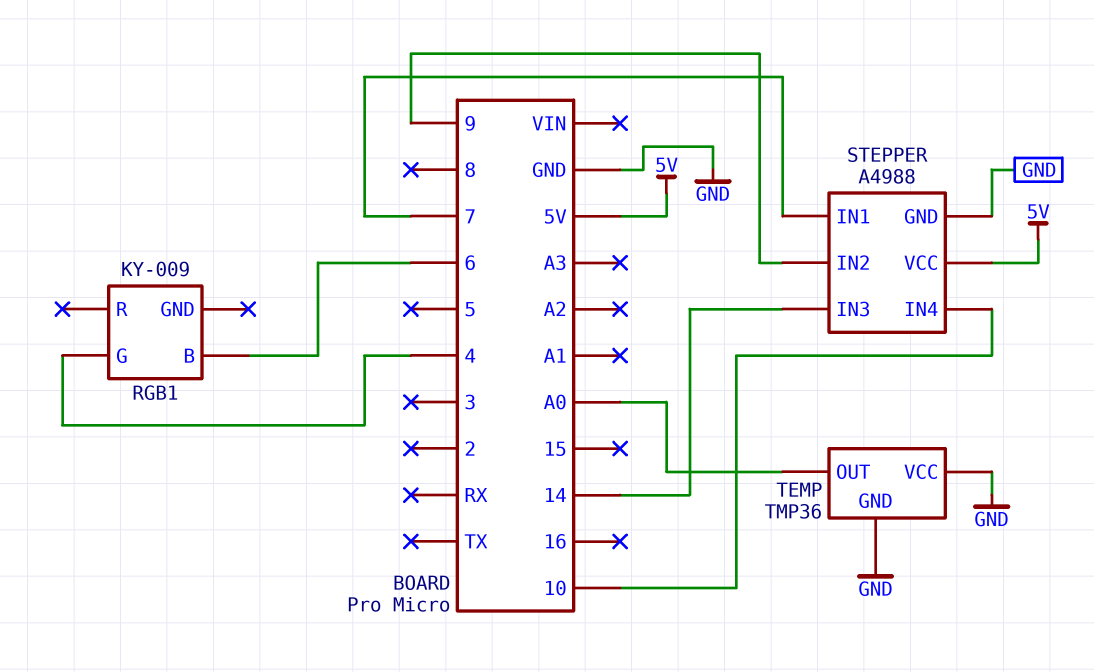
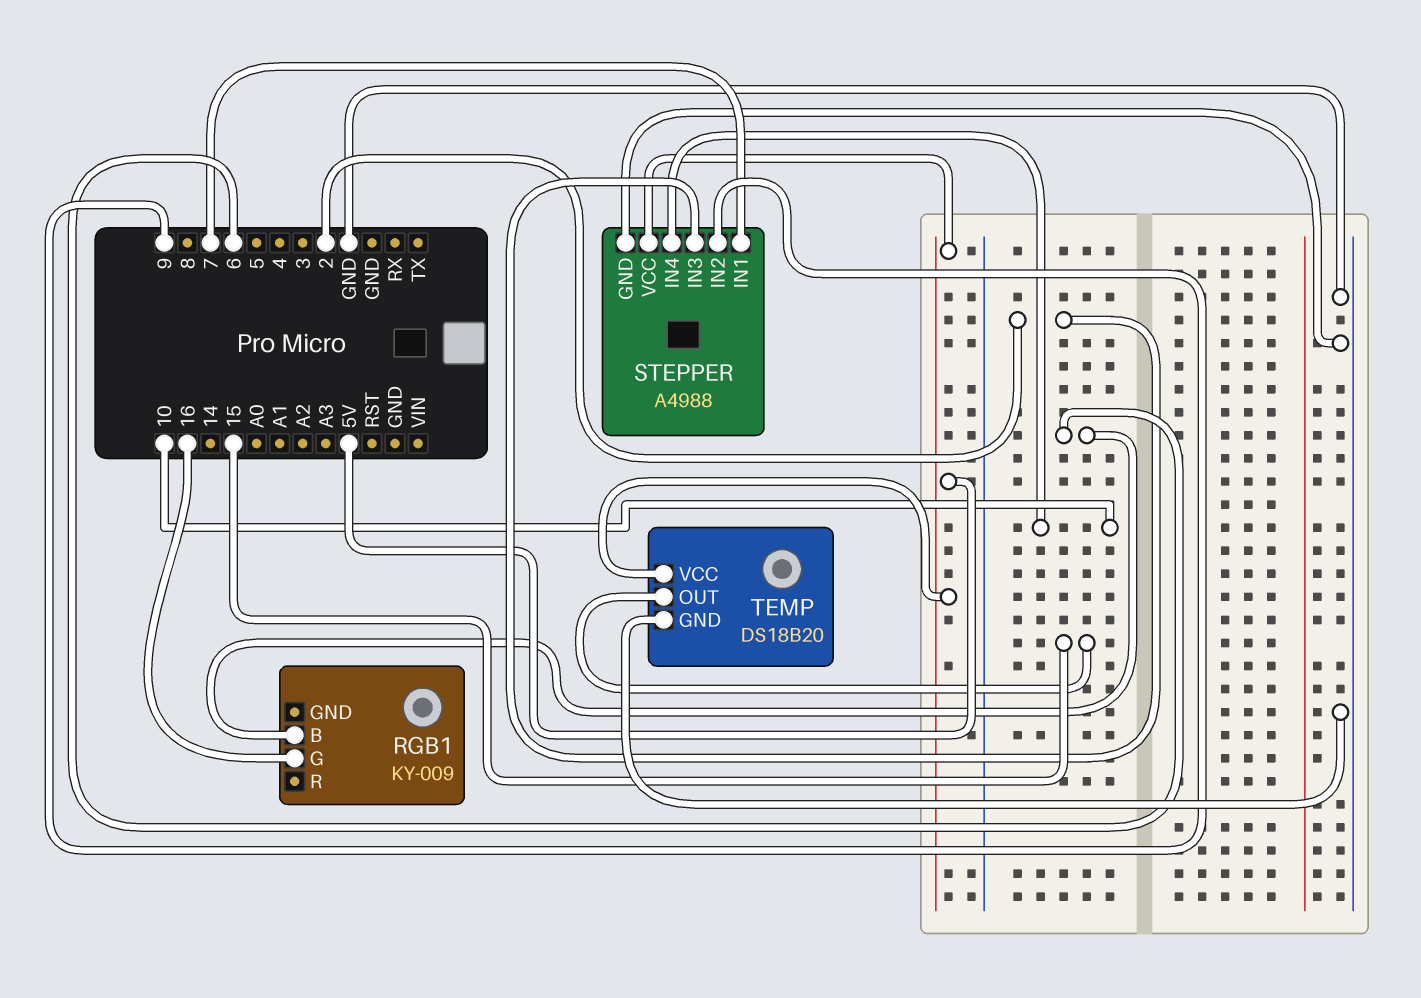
RGB1 pin G: 4 -> 16
STEPPER pin IN3: 14 -> 2
TEMP: TMP36 -> DS18B20
TEMP pin OUT: A0 -> 15
TEMP pin VCC: GND -> 5V

